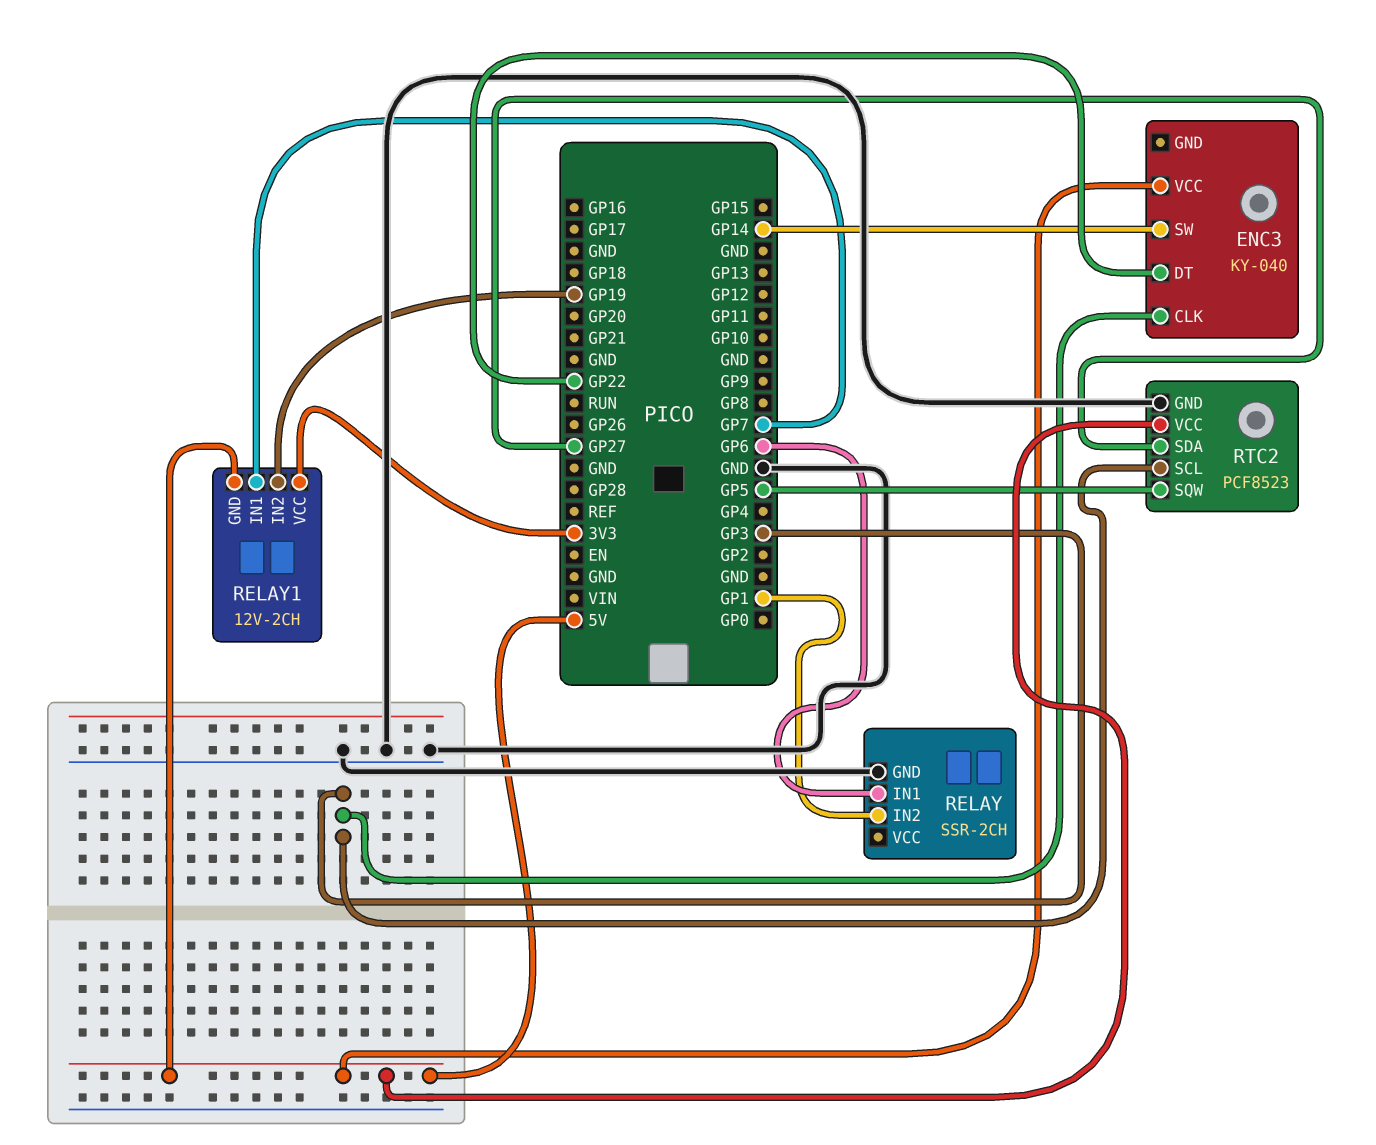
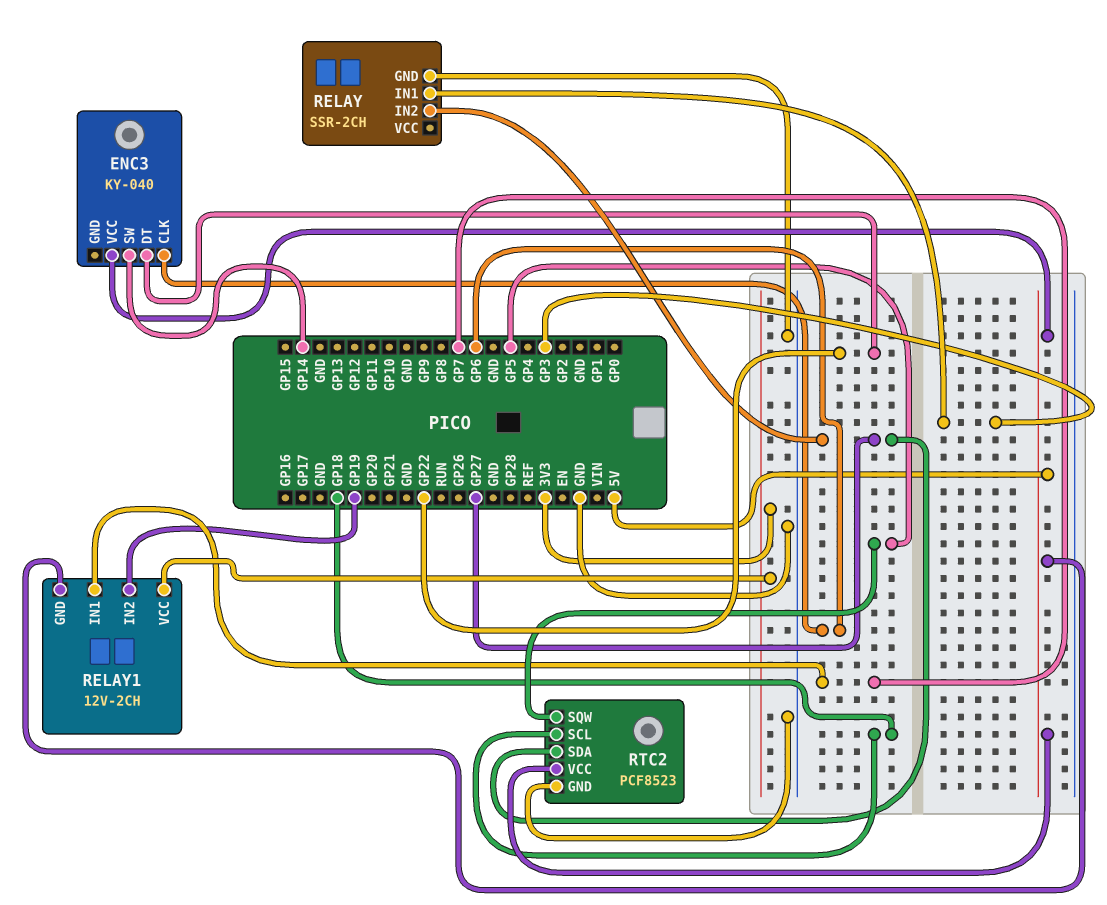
ENC3 pin CLK: GP3 -> GP6
RELAY pin IN1: GP6 -> GP3
RELAY pin IN2: GP1 -> GP27
RTC2 pin SCL: GP3 -> GP18

